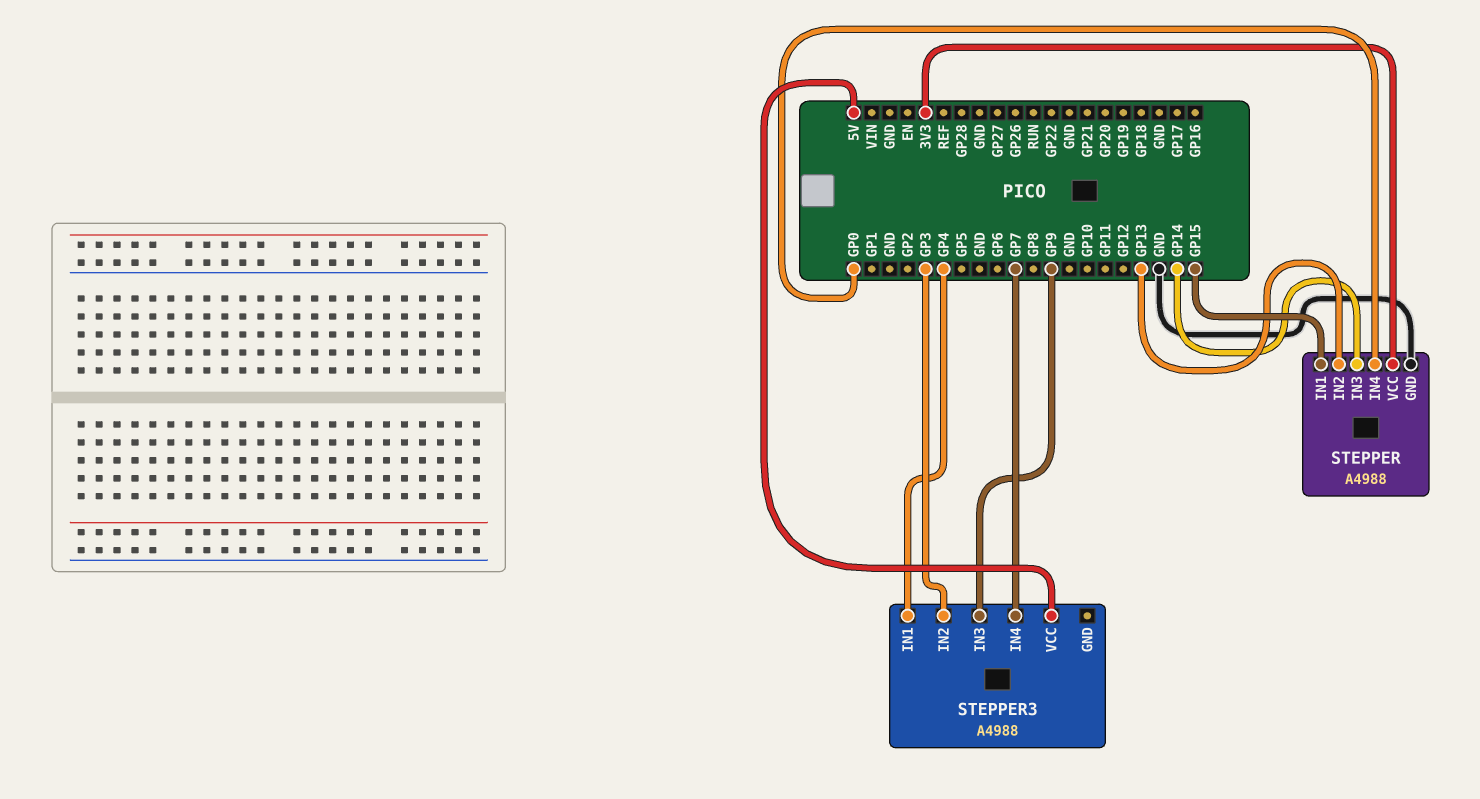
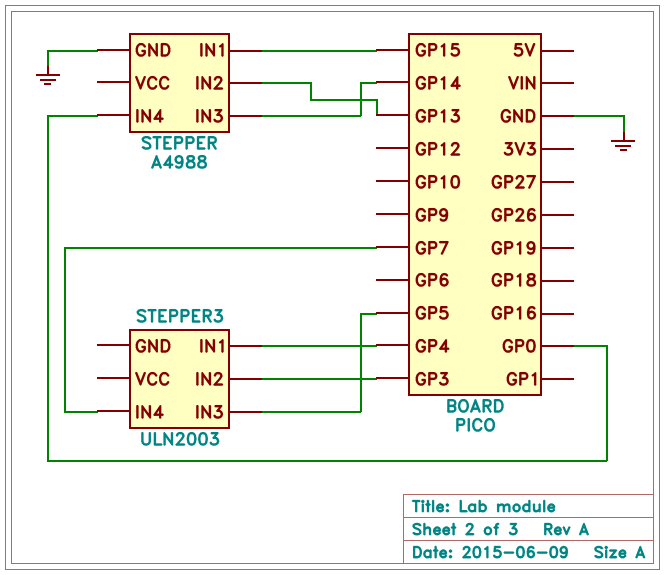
STEPPER pin VCC: 3V3 -> none
STEPPER3: A4988 -> ULN2003
STEPPER3 pin IN3: GP9 -> GP5
STEPPER3 pin VCC: 5V -> none

